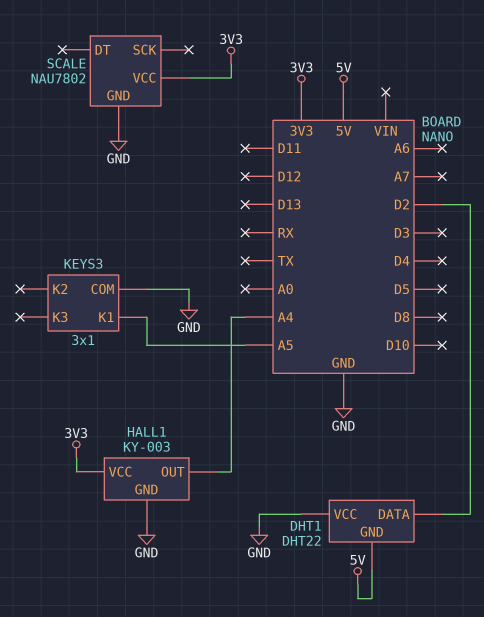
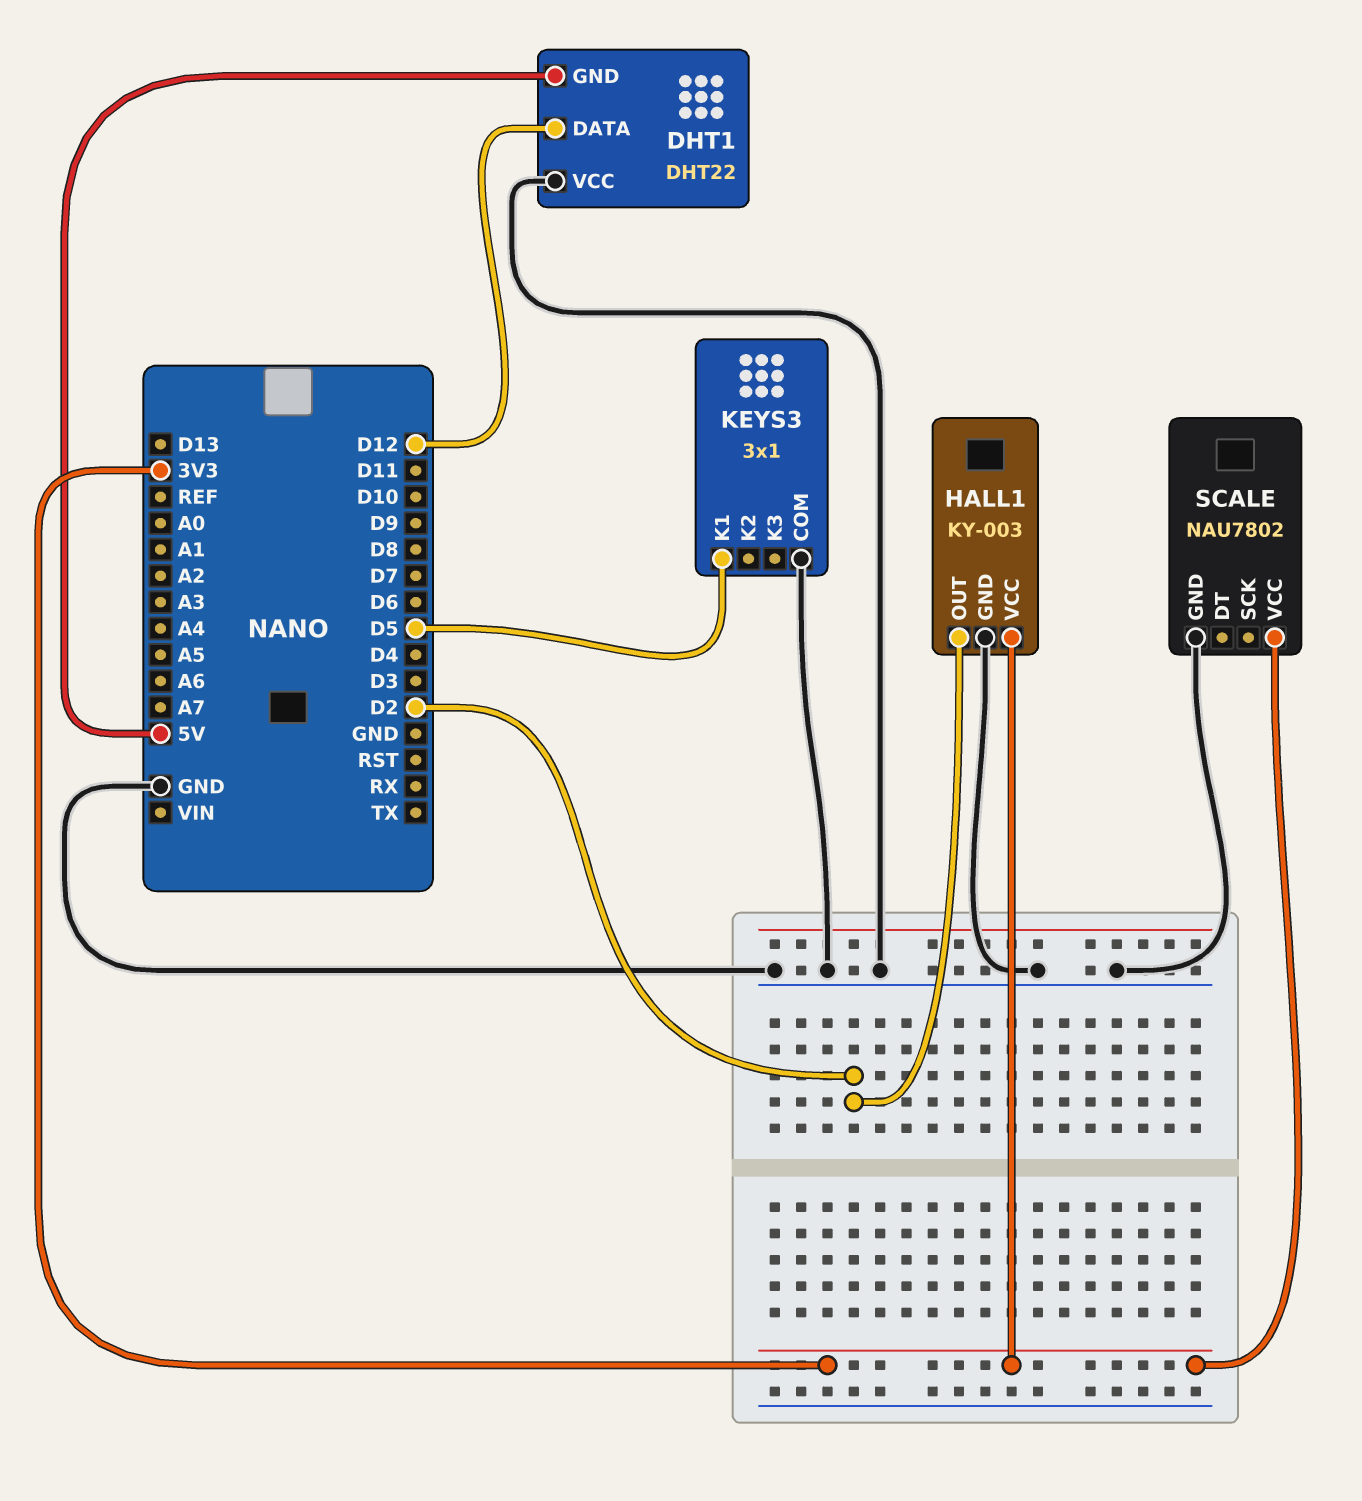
DHT1 pin DATA: D2 -> D12
HALL1 pin OUT: A4 -> D2
KEYS3 pin K1: A5 -> D5

